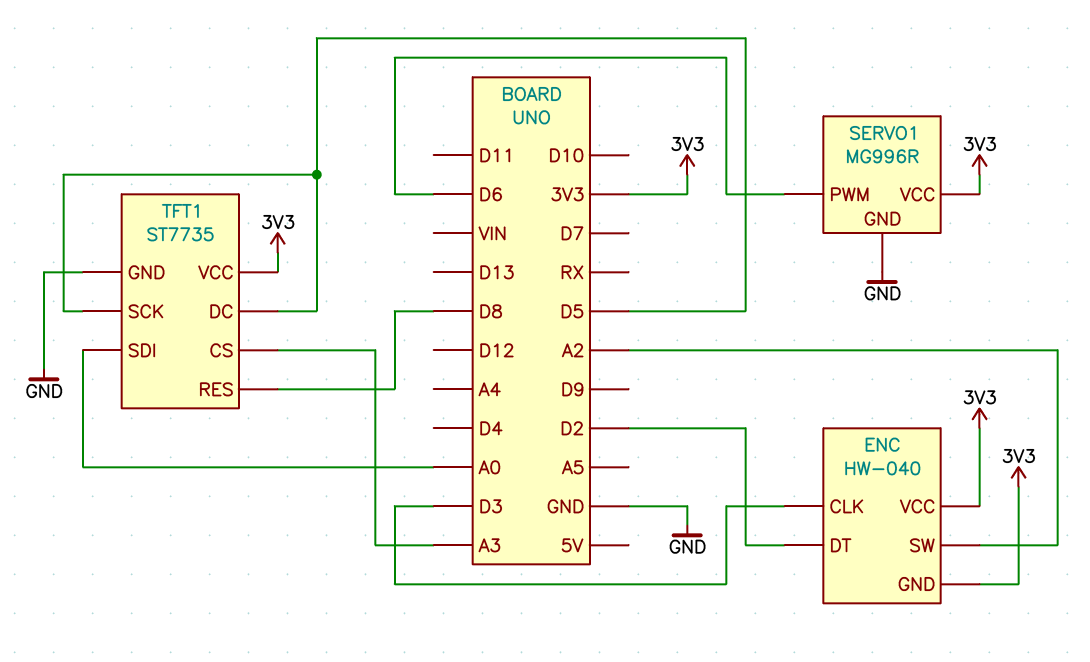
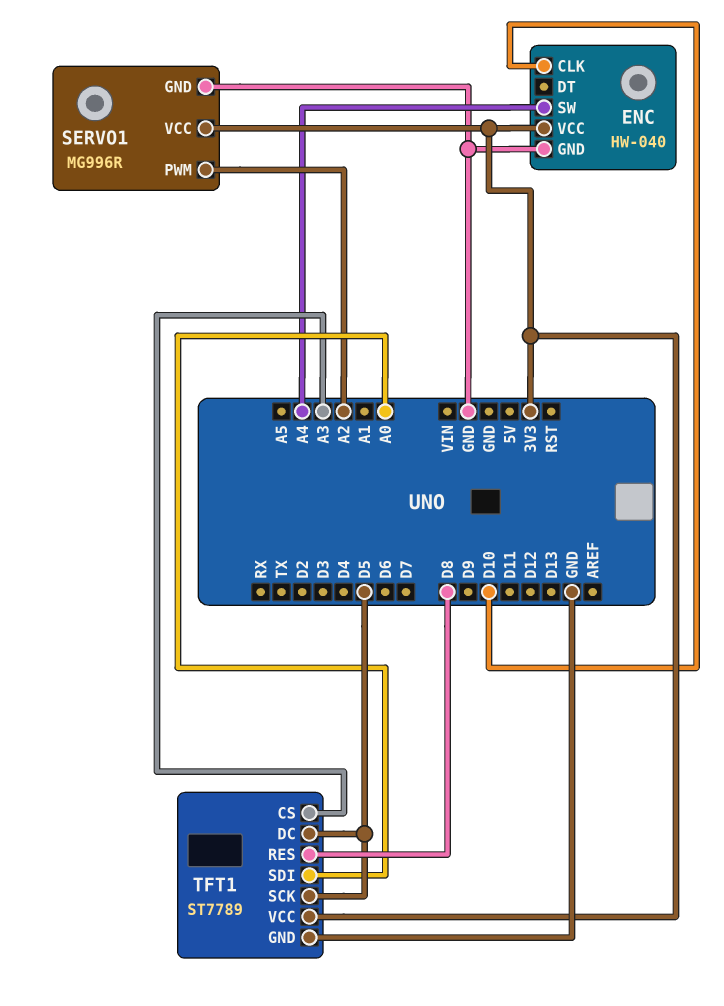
ENC pin CLK: D3 -> D10
ENC pin DT: D2 -> none
ENC pin GND: 3V3 -> GND
ENC pin SW: A2 -> A4
SERVO1 pin PWM: D6 -> A2
TFT1: ST7735 -> ST7789

